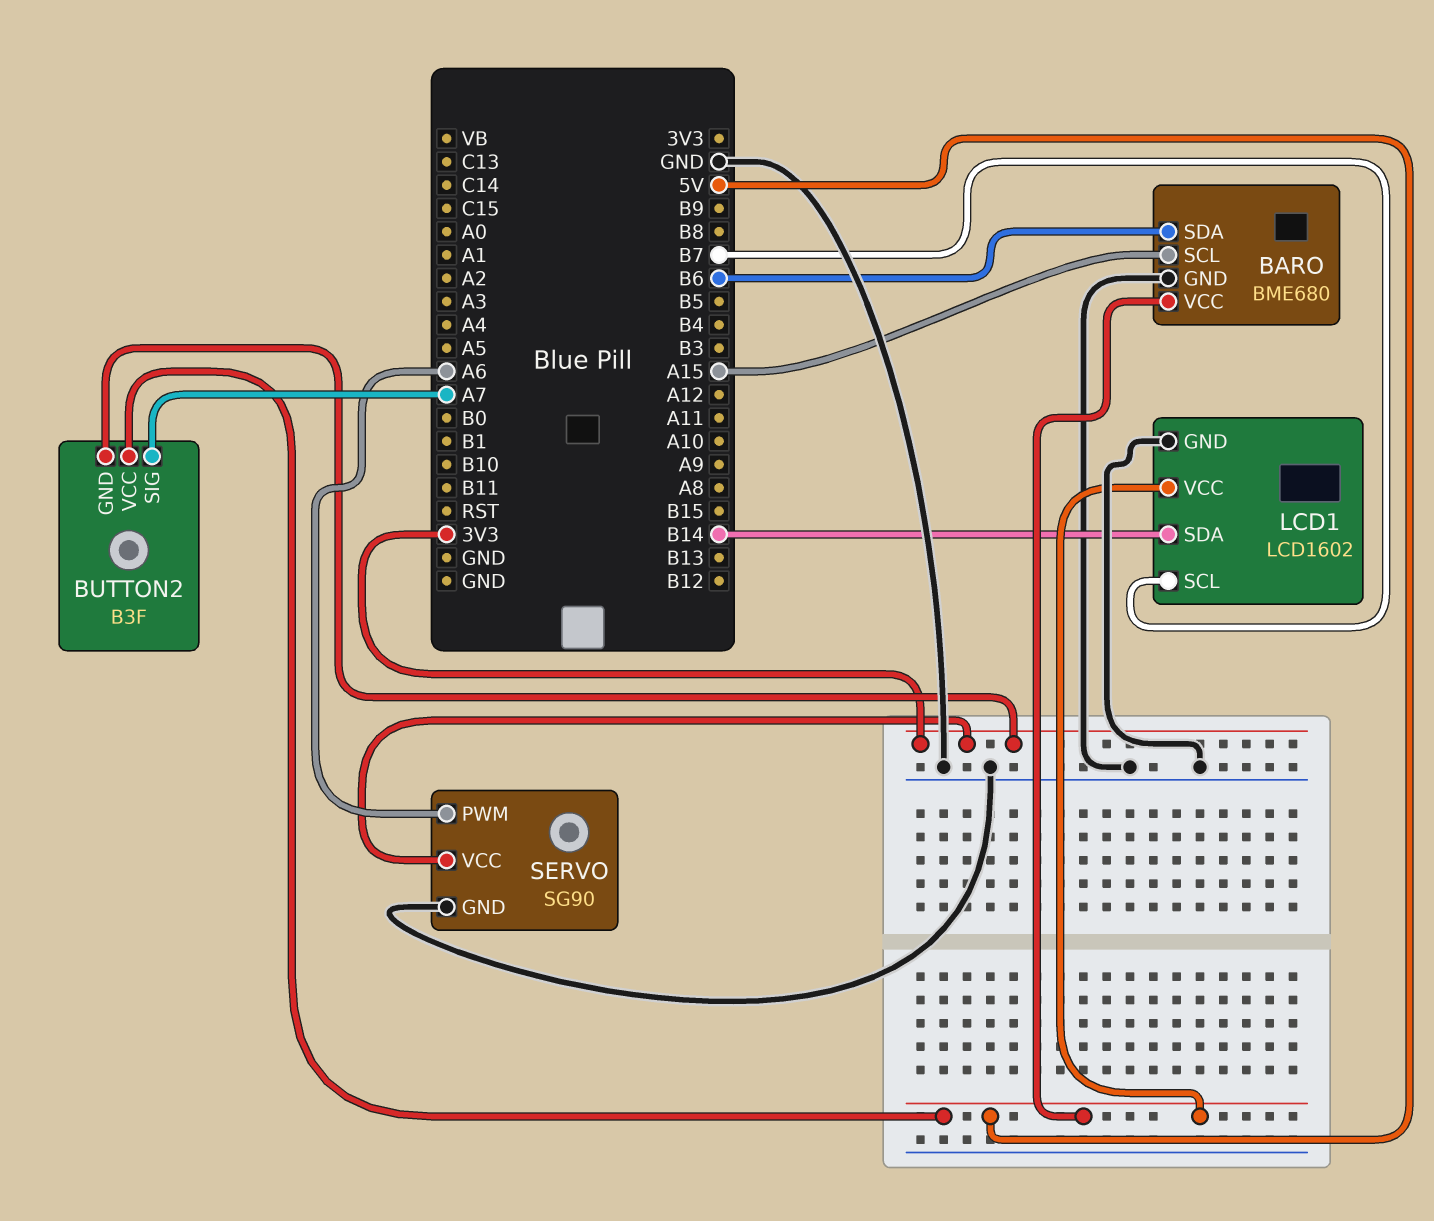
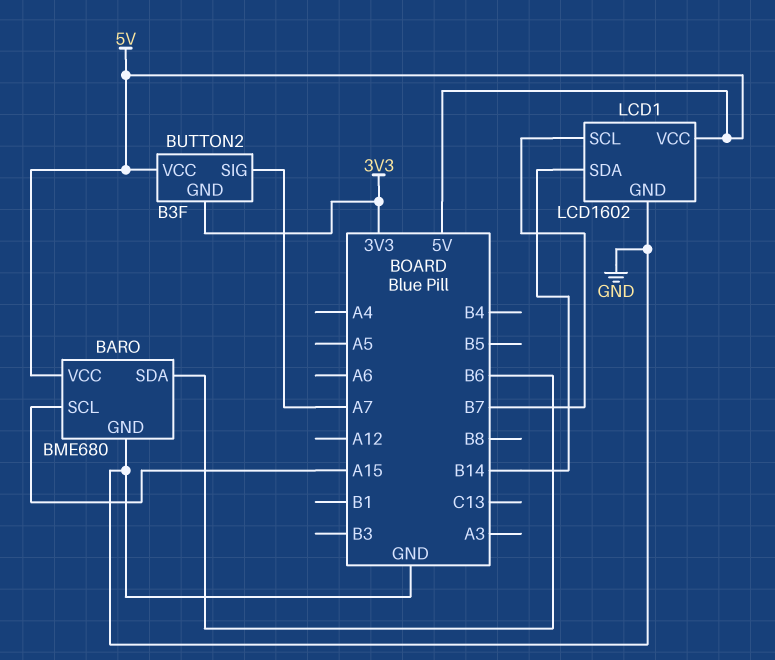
SERVO: SG90 -> none
SERVO pin GND: GND -> none
SERVO pin PWM: A6 -> none
SERVO pin VCC: 3V3 -> none

